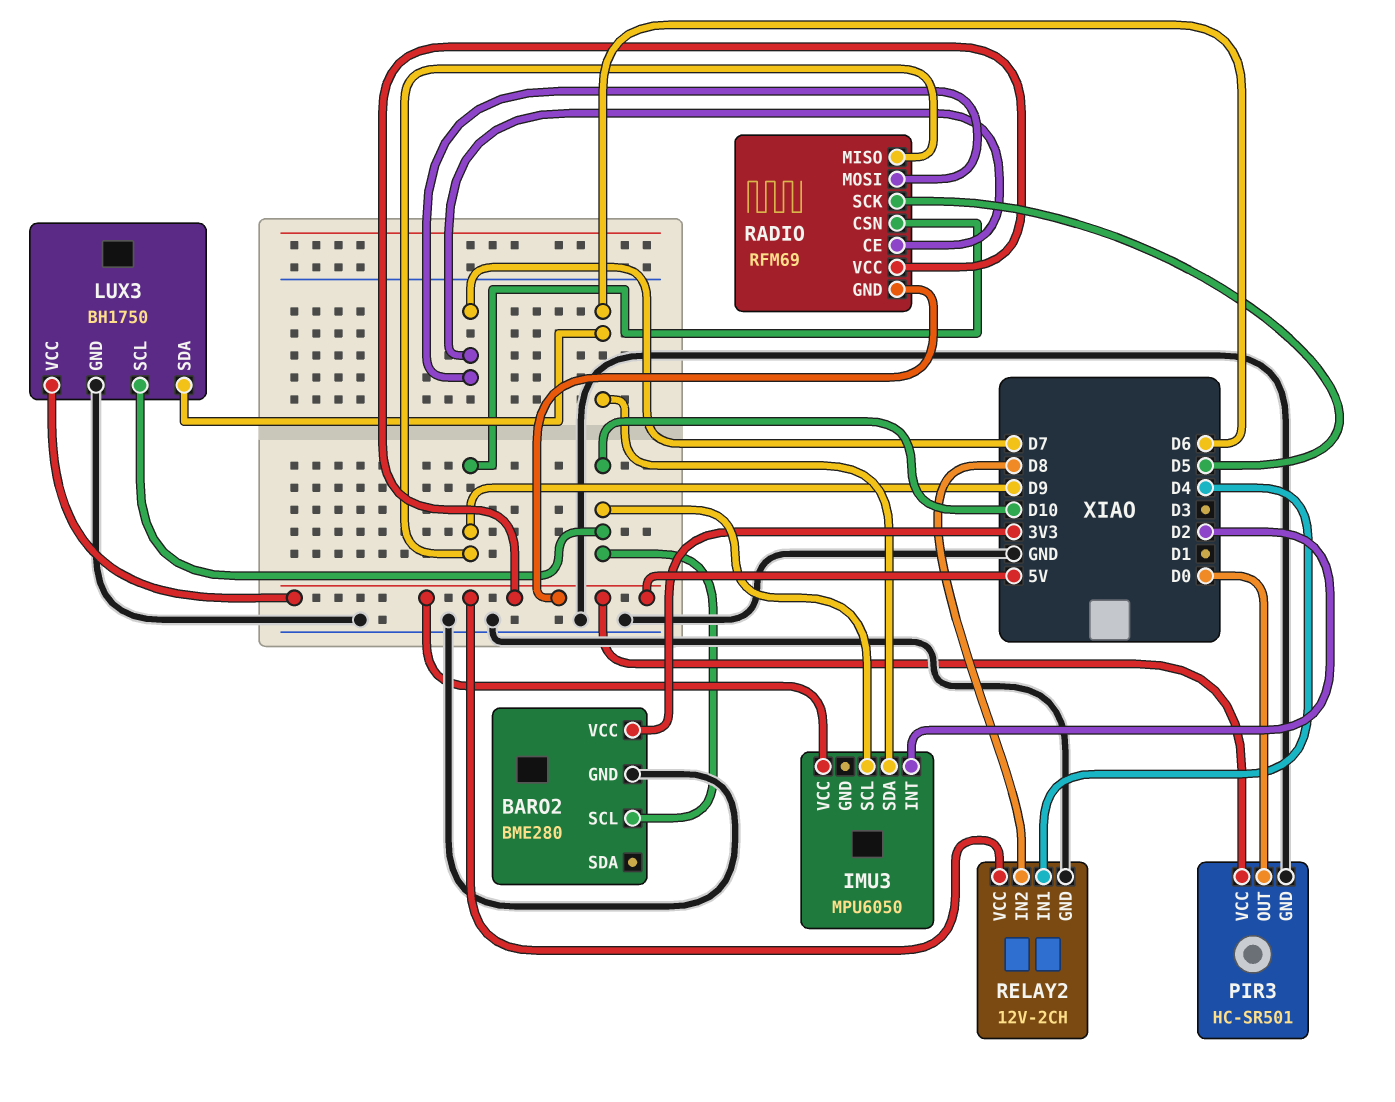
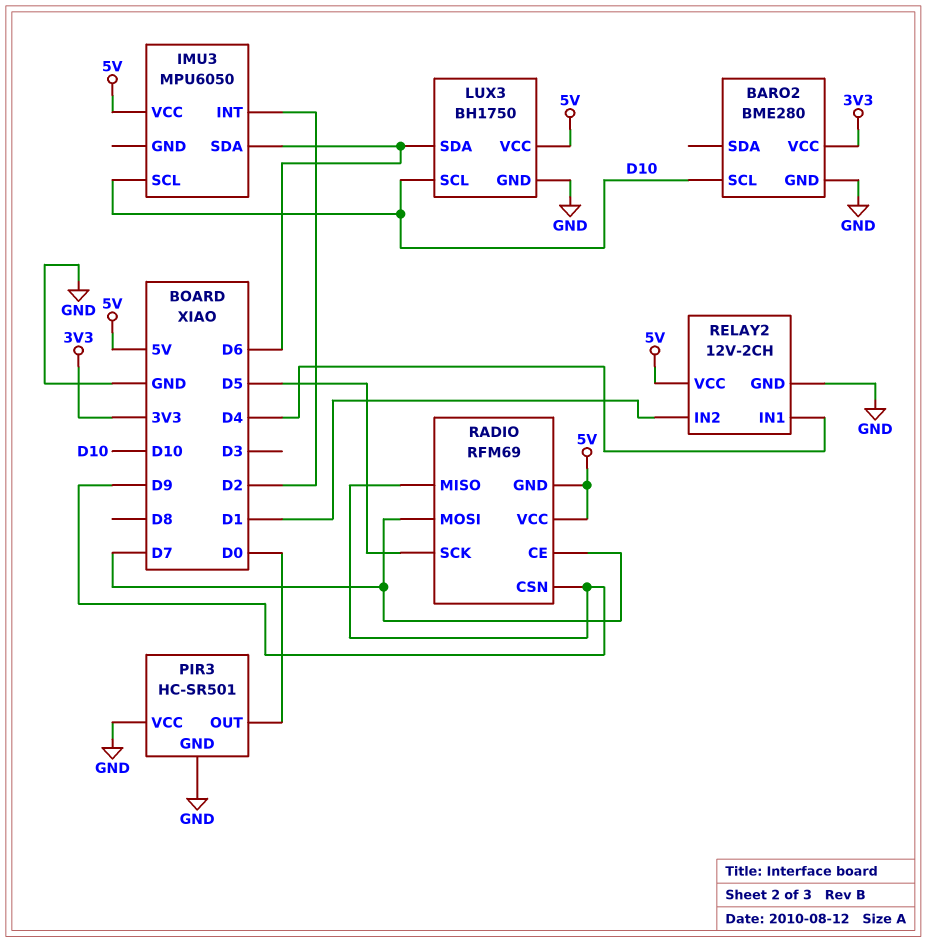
PIR3 pin VCC: 5V -> GND
RELAY2 pin IN2: D8 -> D1

